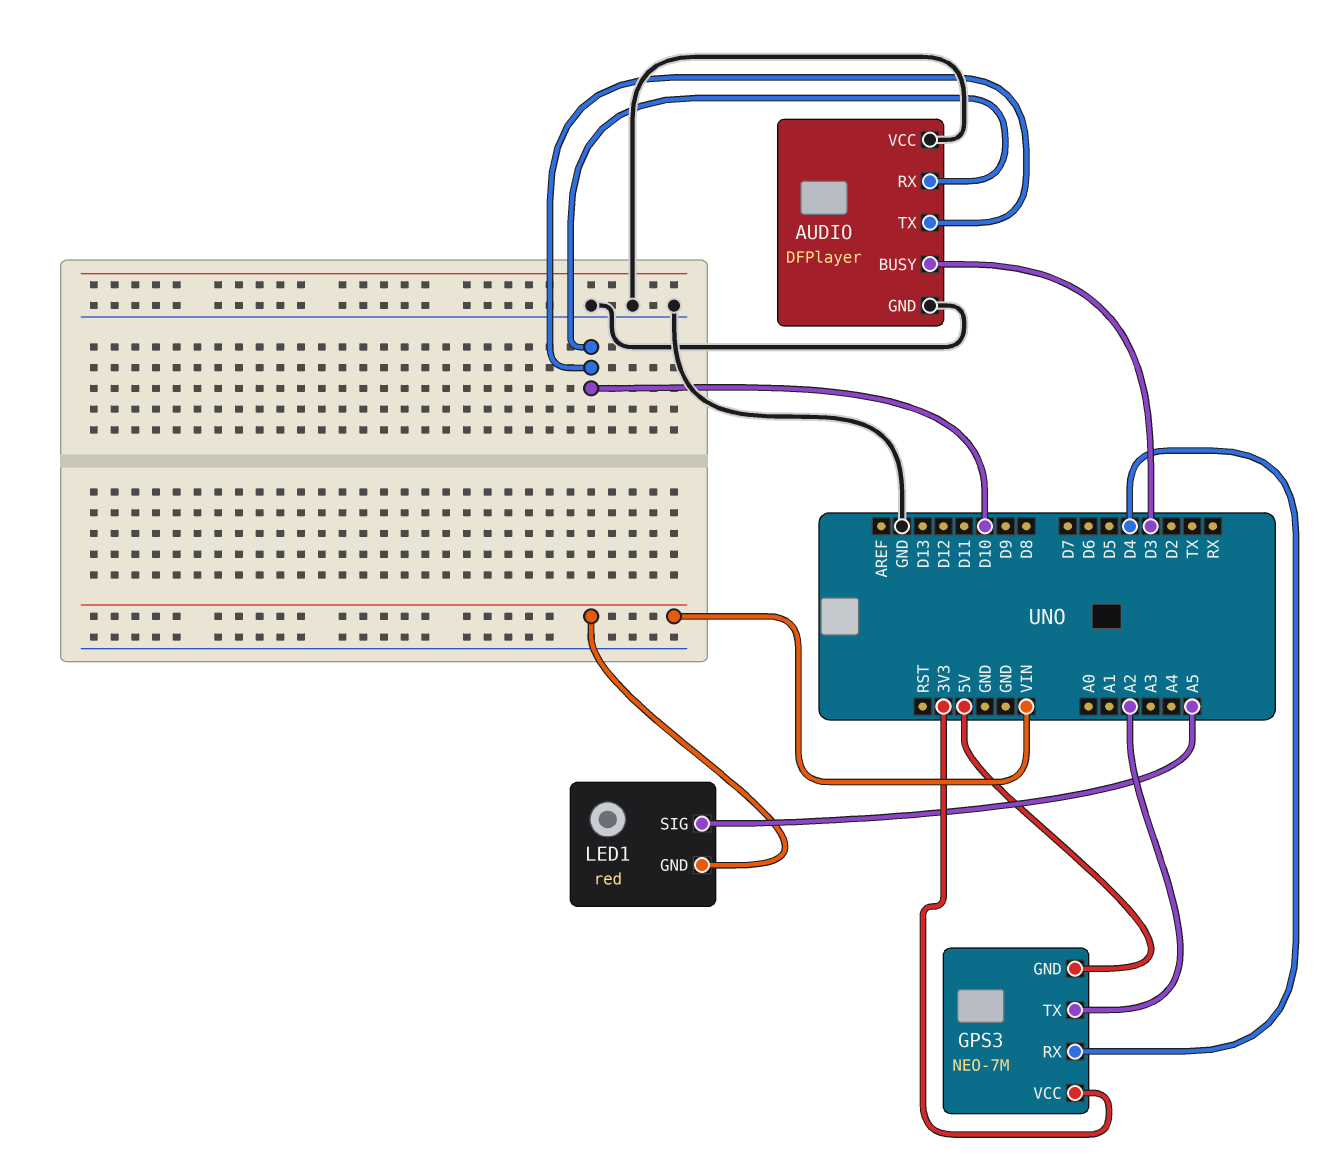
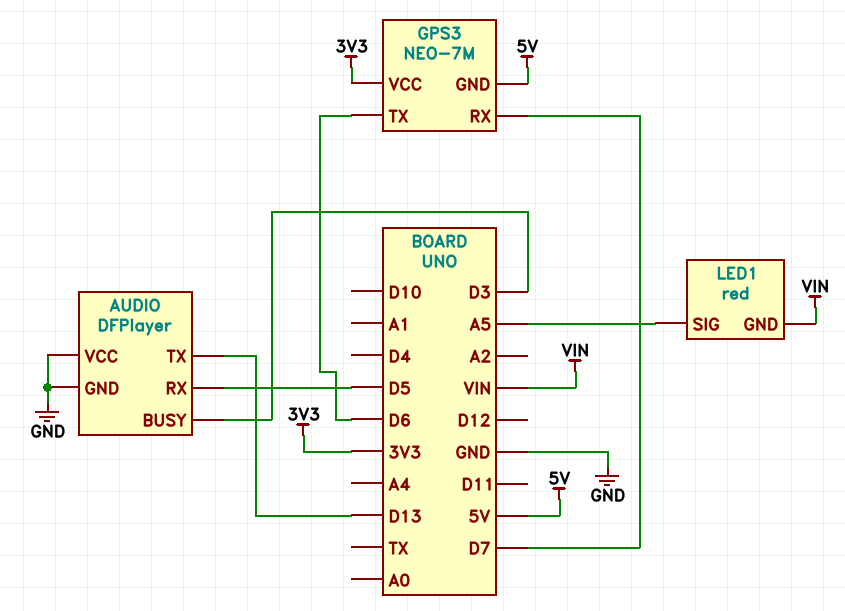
AUDIO pin RX: D10 -> D5
AUDIO pin TX: D10 -> D13
GPS3 pin RX: D4 -> D7
GPS3 pin TX: A2 -> D6

